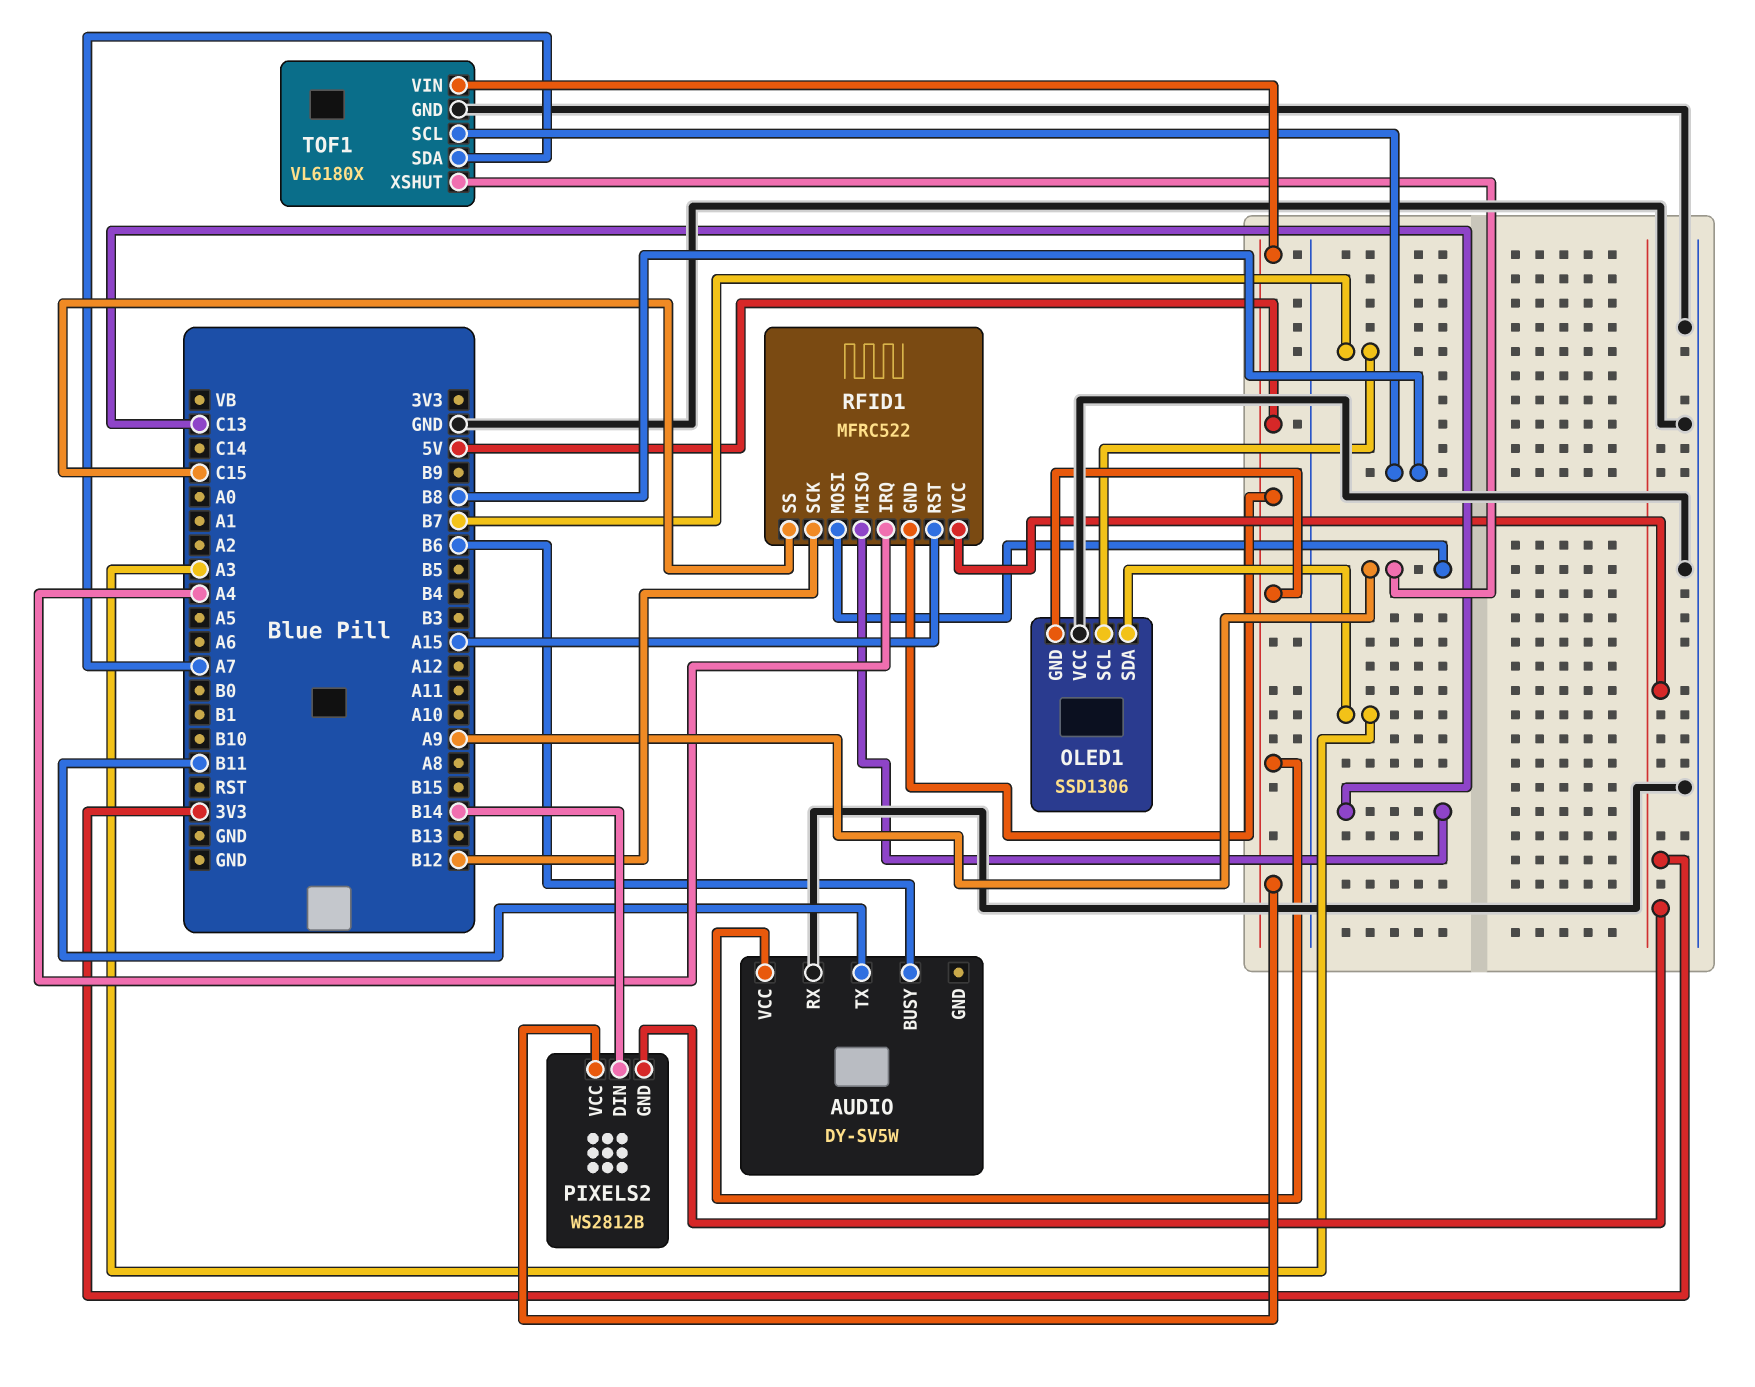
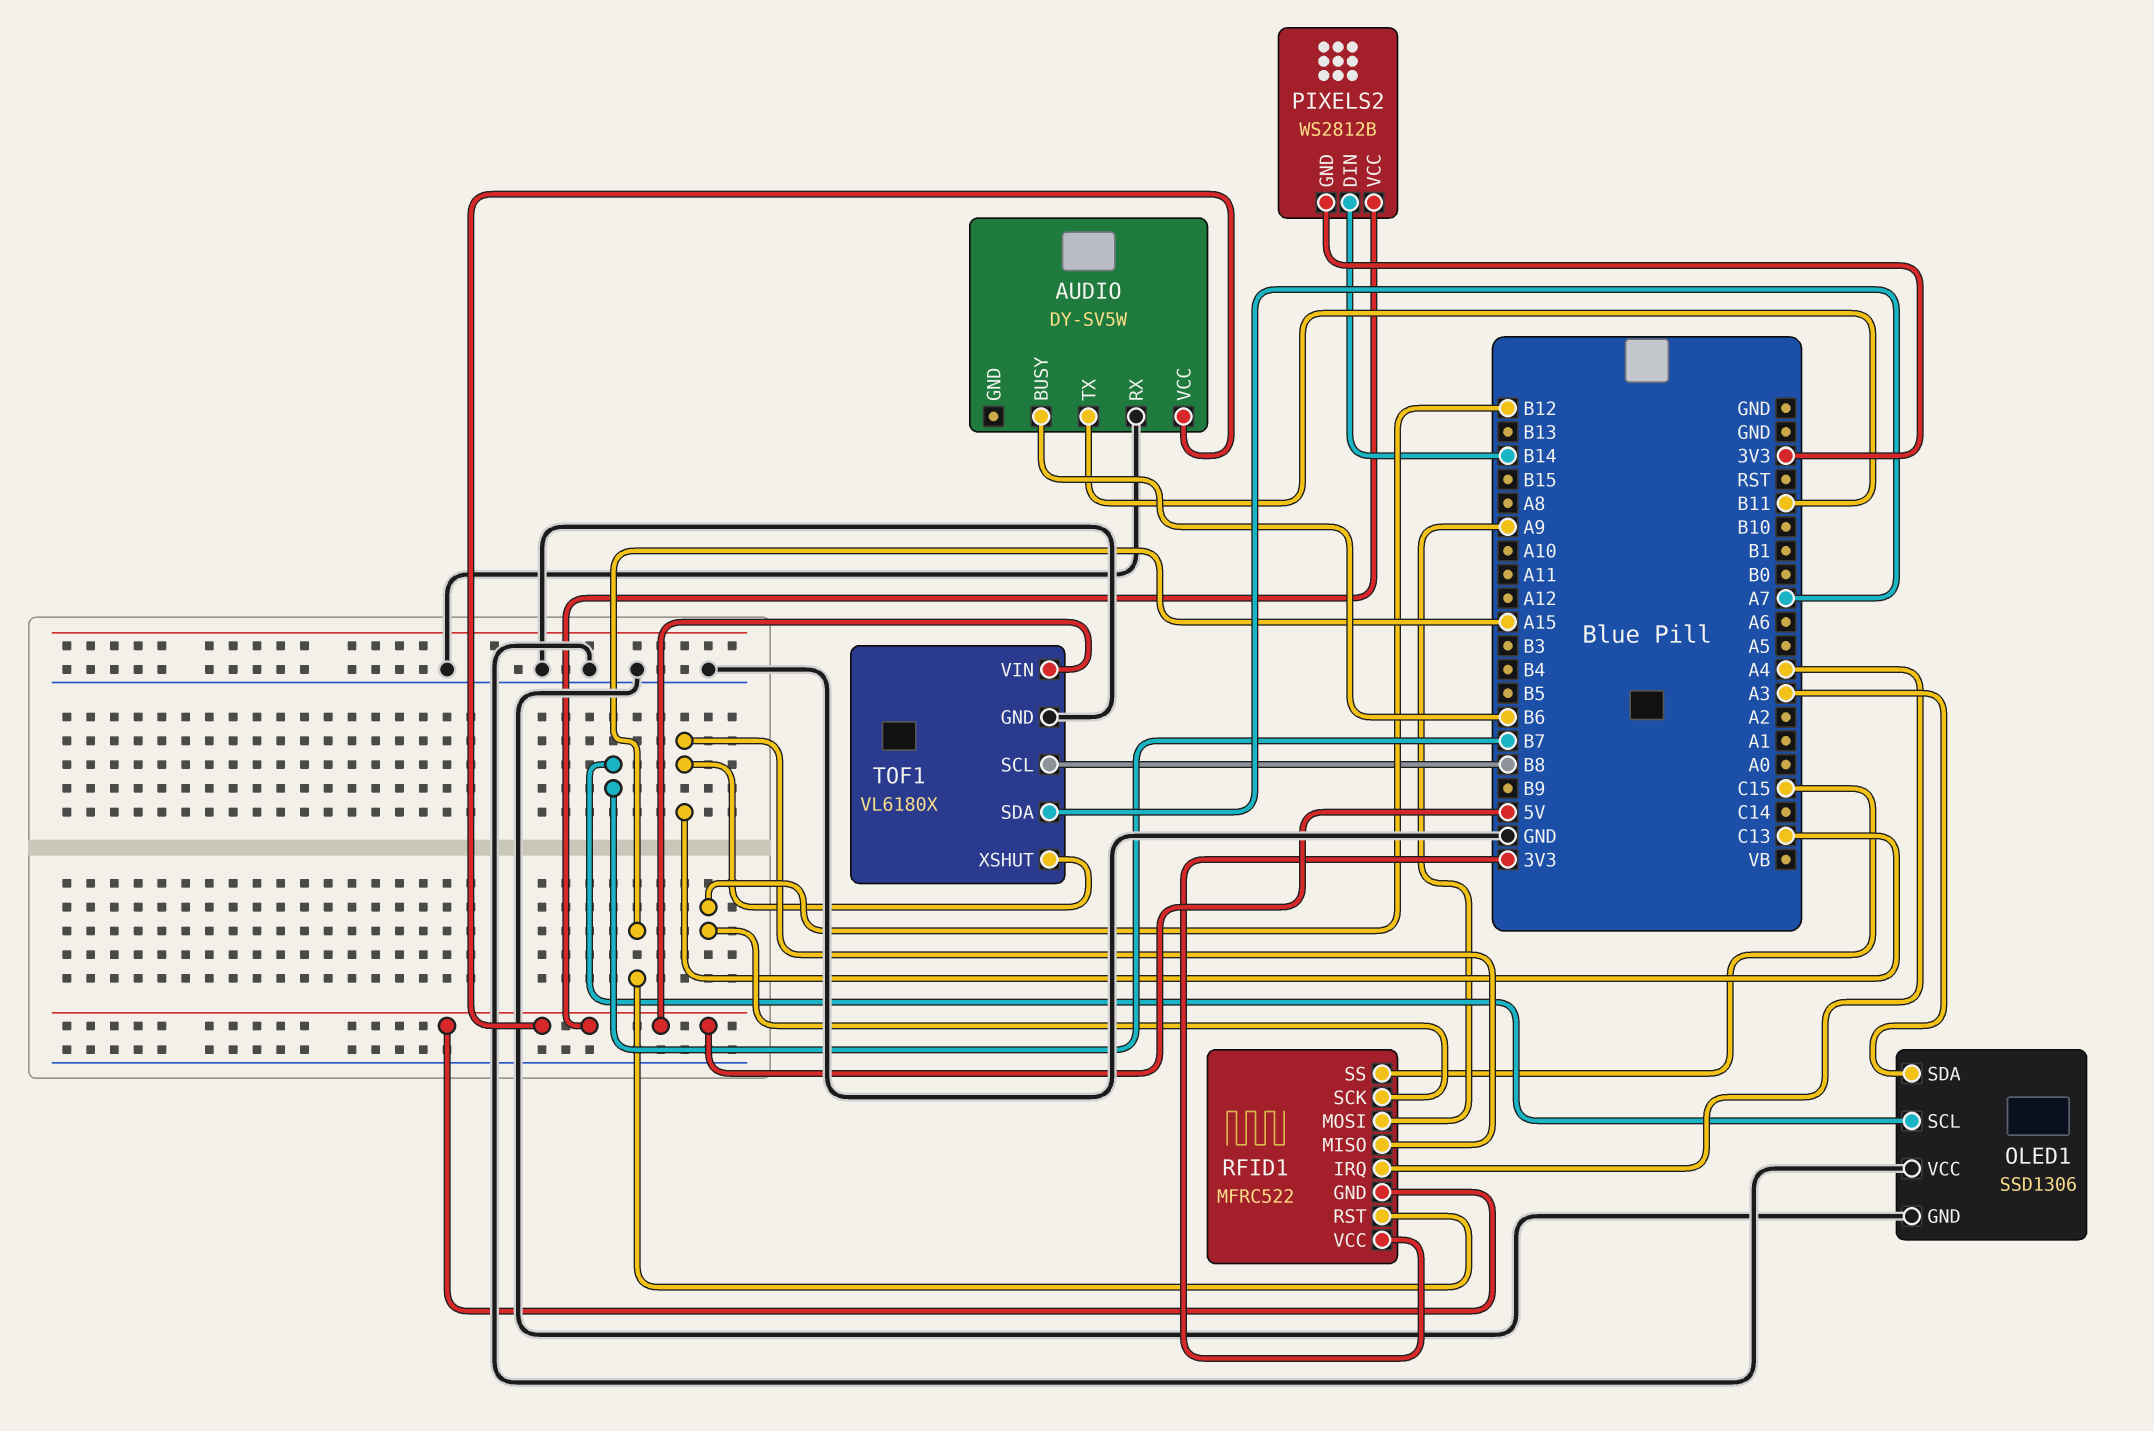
OLED1 pin GND: 5V -> GND
TOF1 pin XSHUT: A9 -> C13

